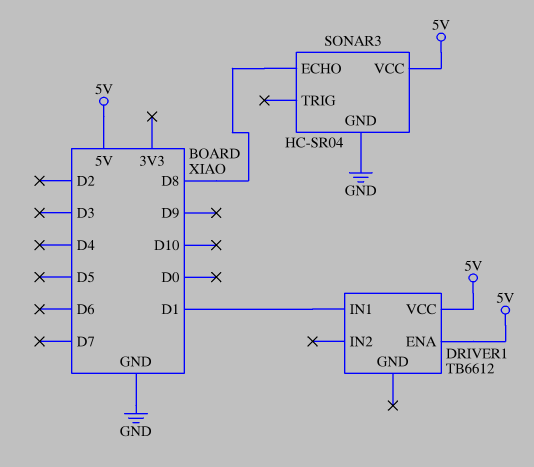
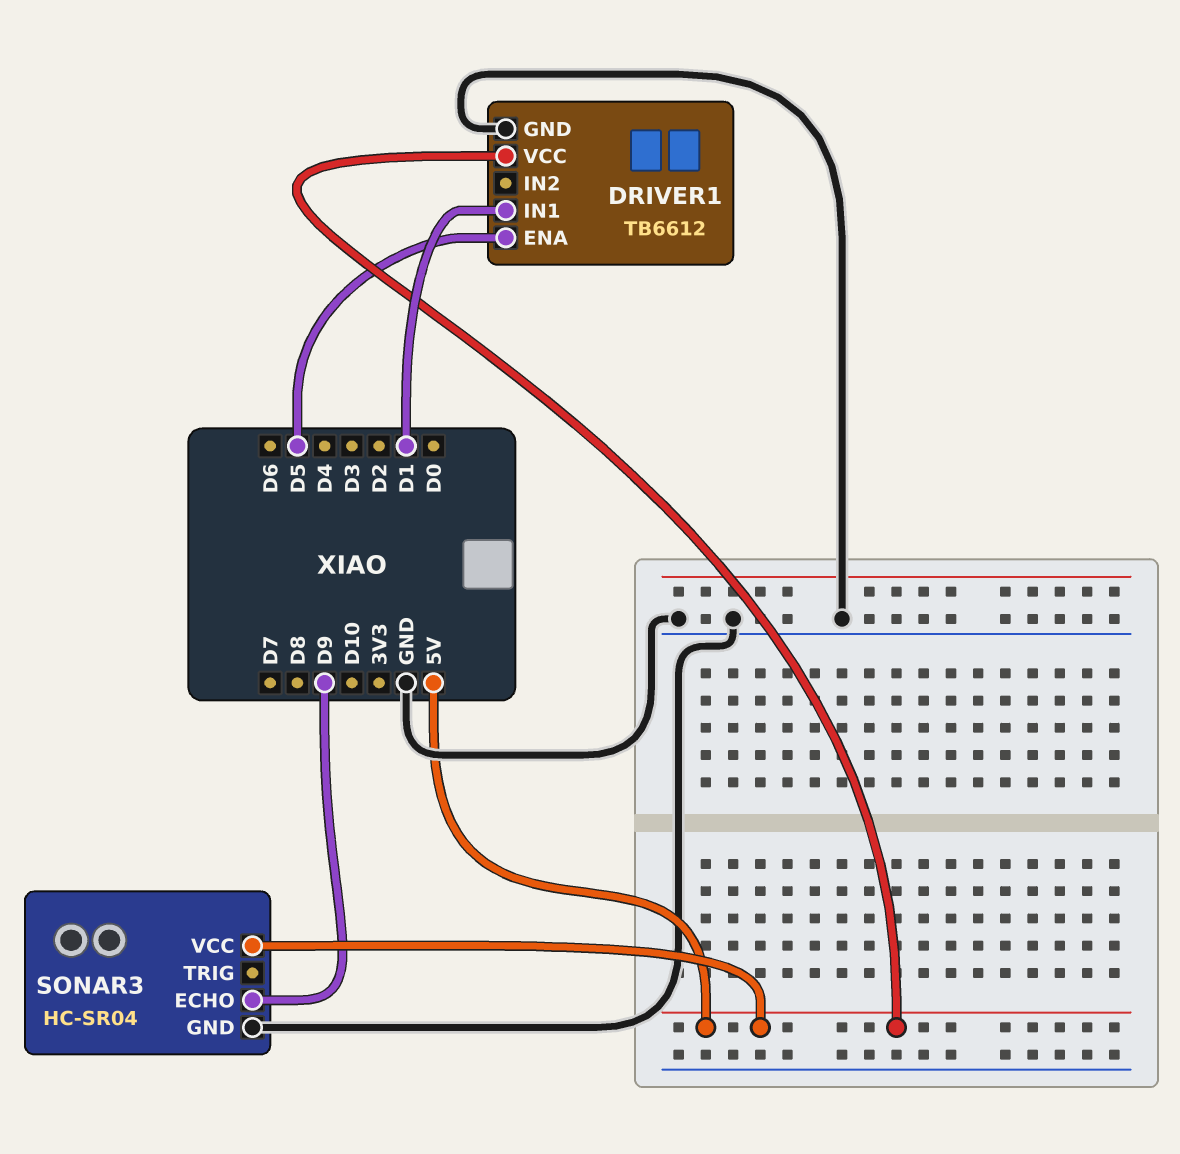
DRIVER1 pin ENA: 5V -> D5
DRIVER1 pin GND: none -> GND
SONAR3 pin ECHO: D8 -> D9

